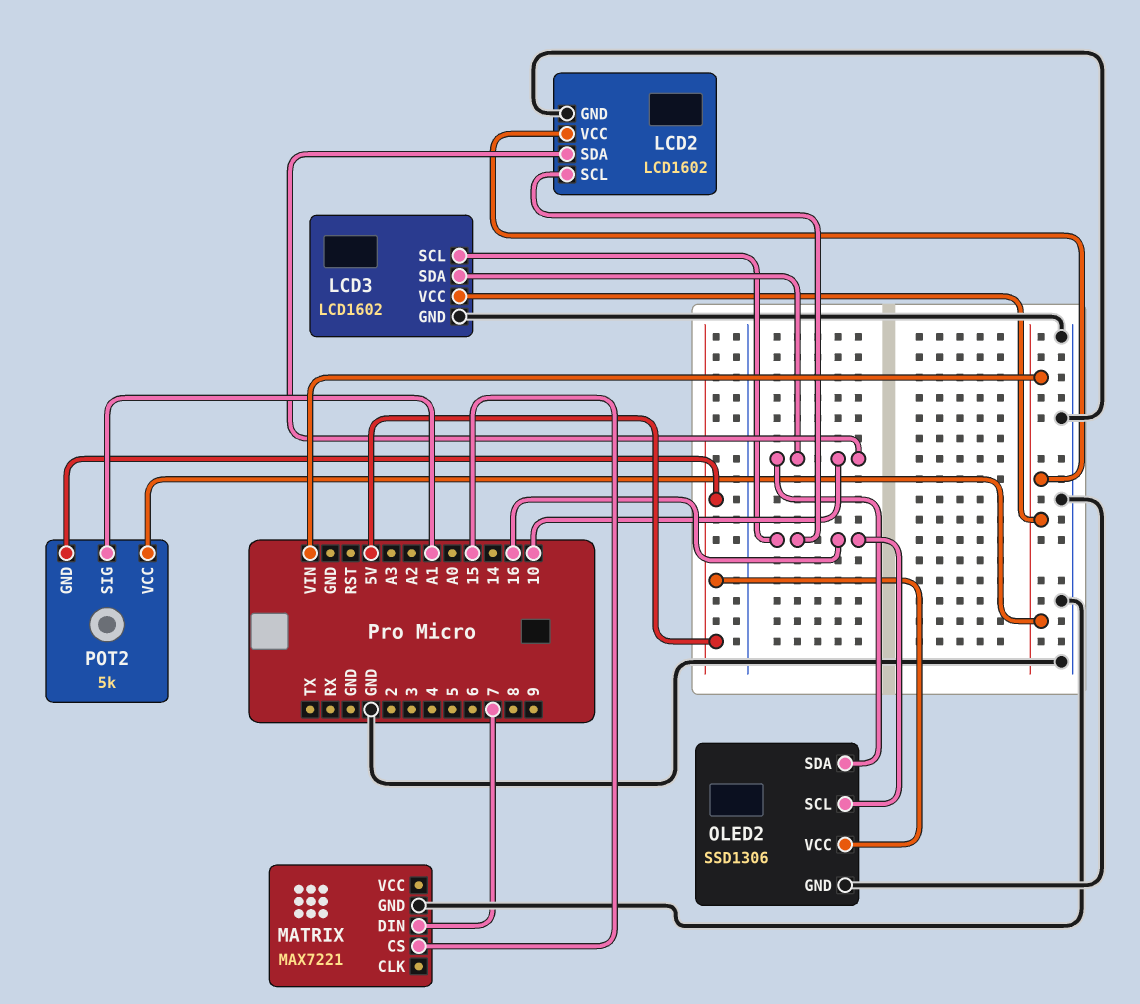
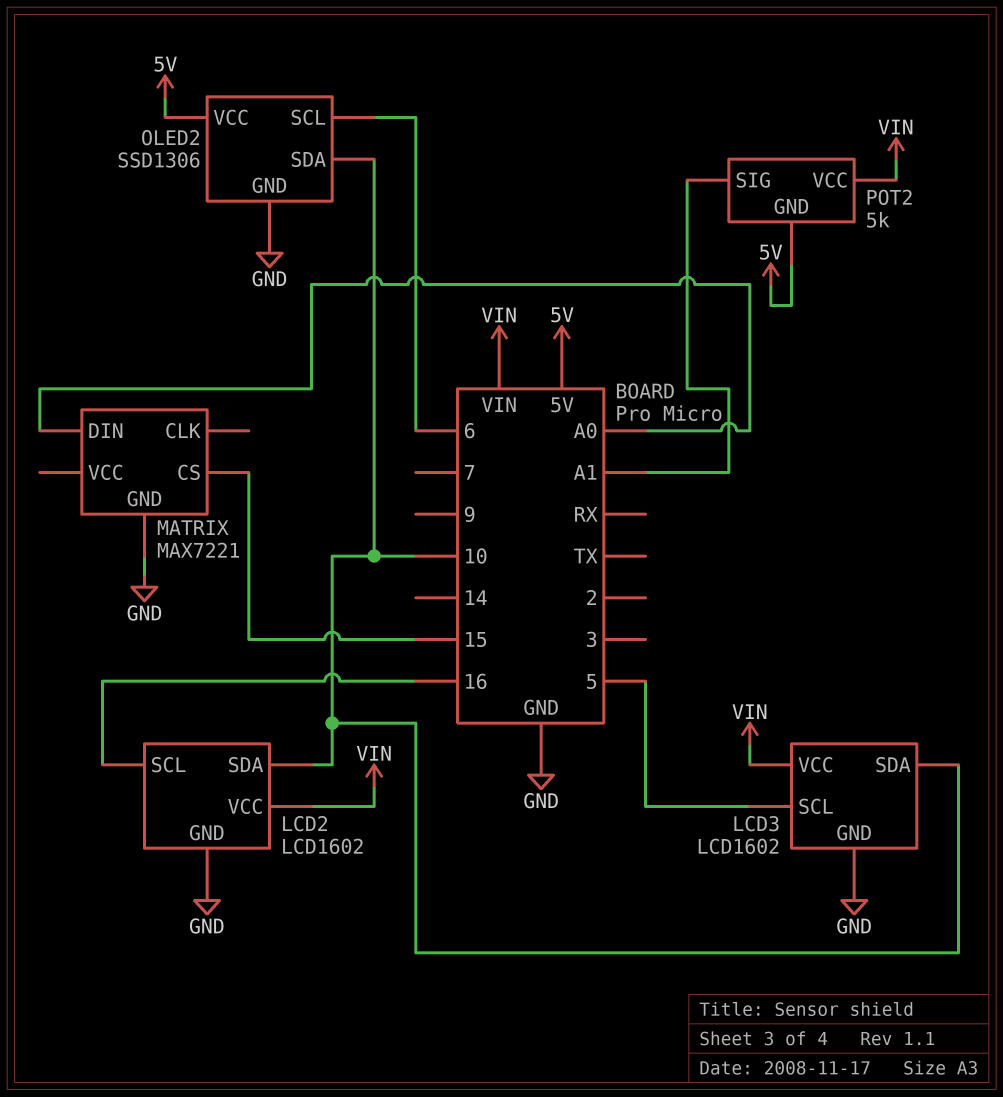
LCD3 pin SCL: 16 -> 5
MATRIX pin DIN: 7 -> A0
OLED2 pin SCL: 16 -> 6

